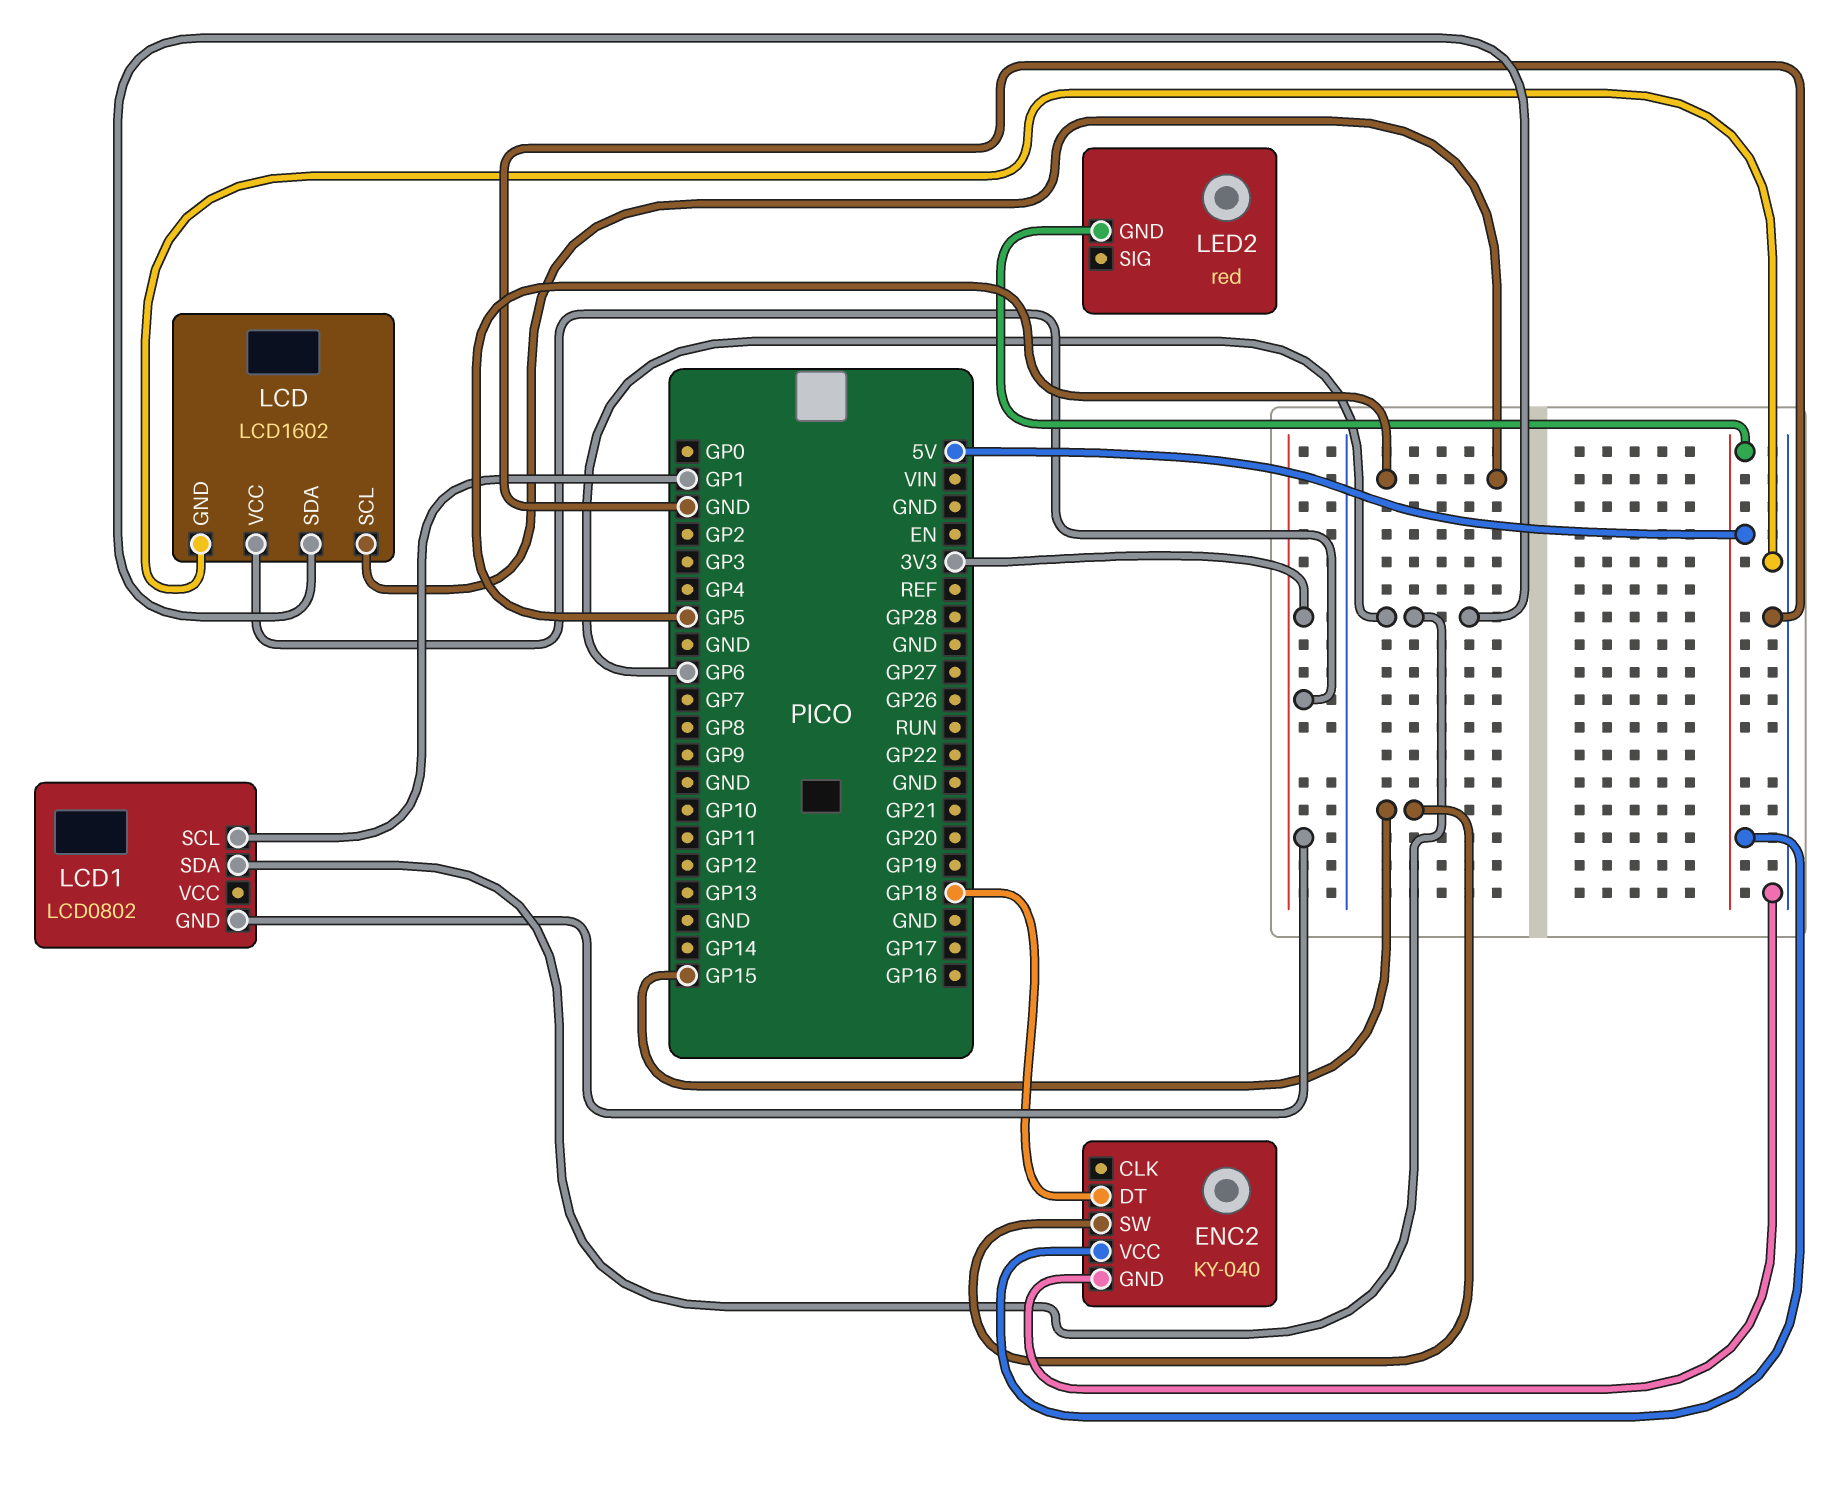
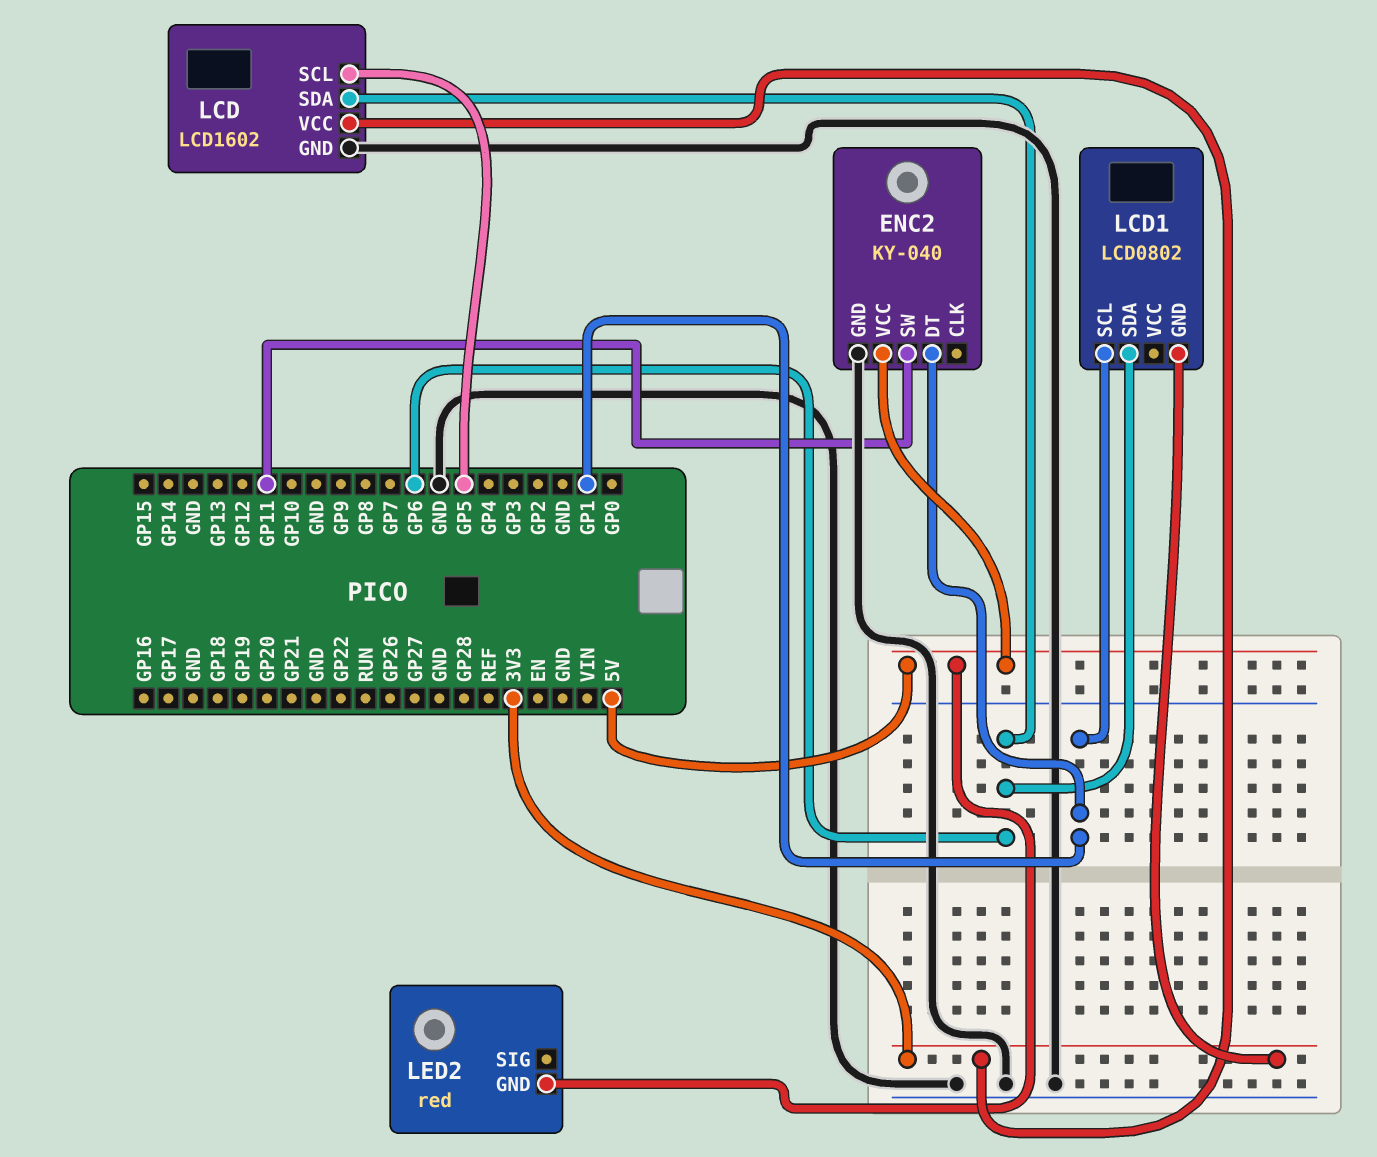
ENC2 pin DT: GP18 -> GP1
ENC2 pin SW: GP15 -> GP11

